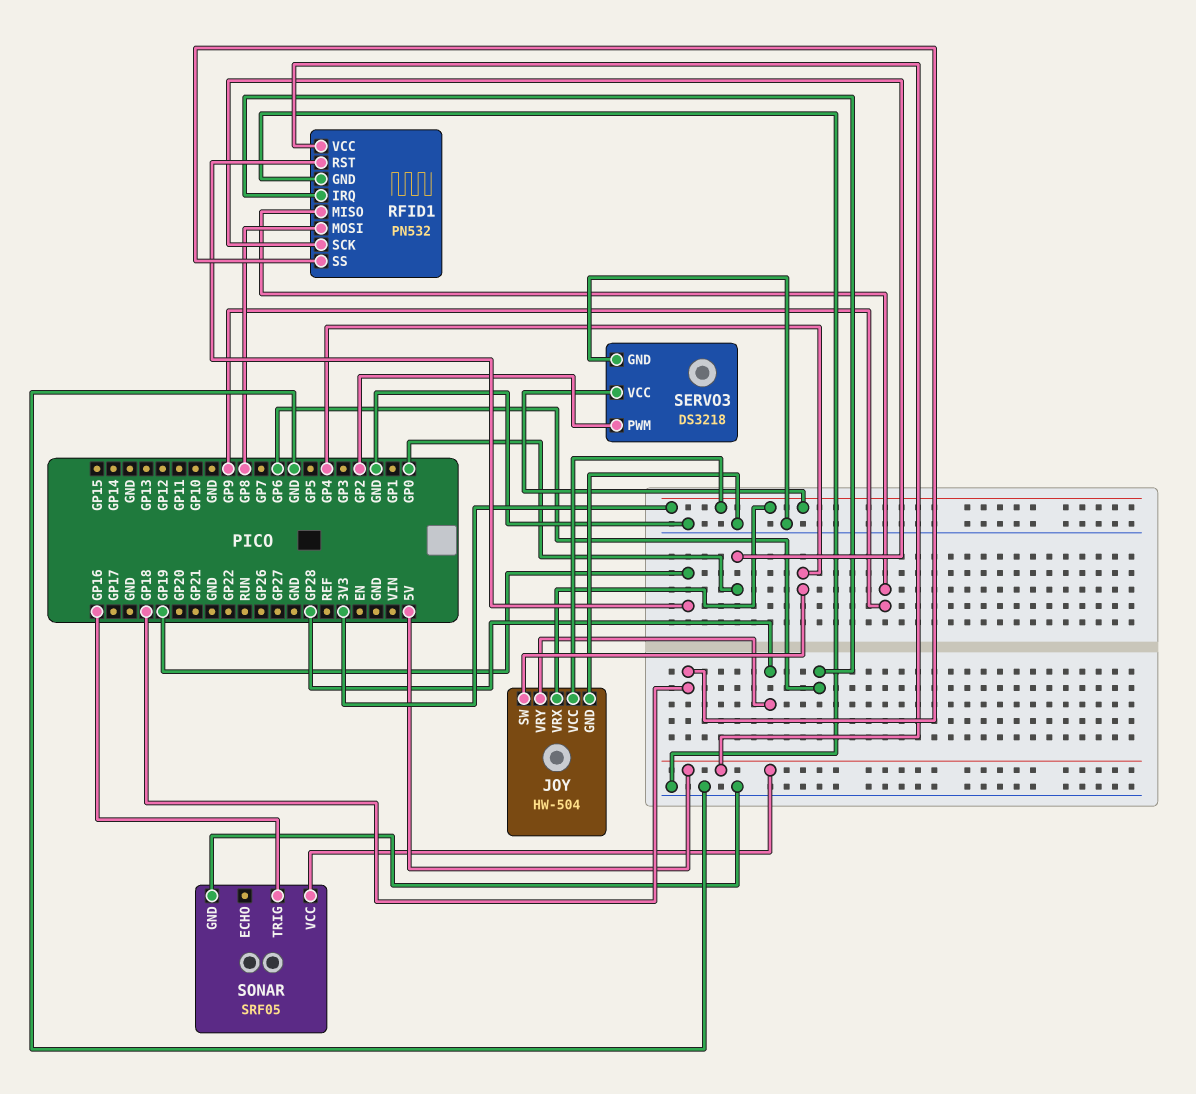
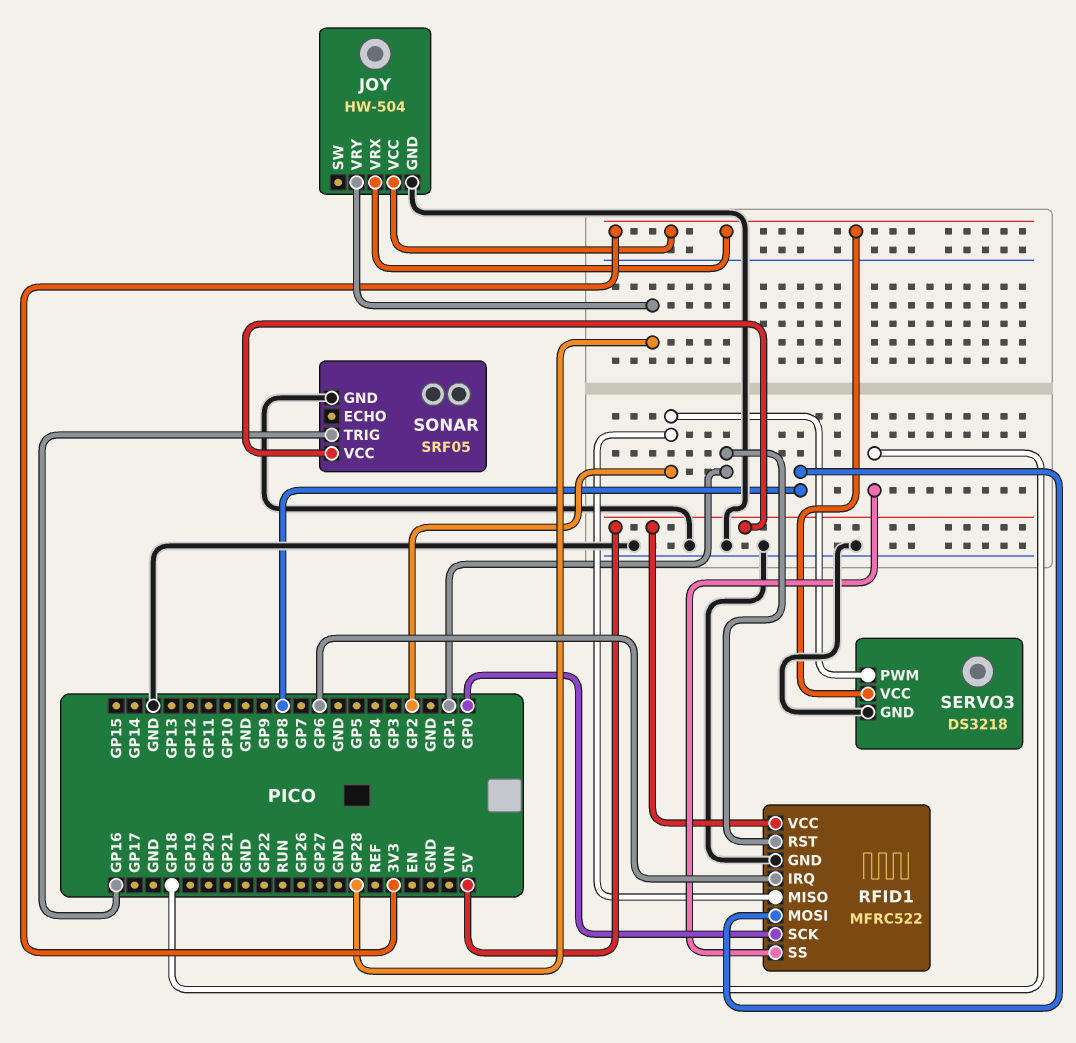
JOY pin SW: GP4 -> none
RFID1: PN532 -> MFRC522
RFID1 pin MISO: GP9 -> GP2
RFID1 pin RST: GP19 -> GP1

